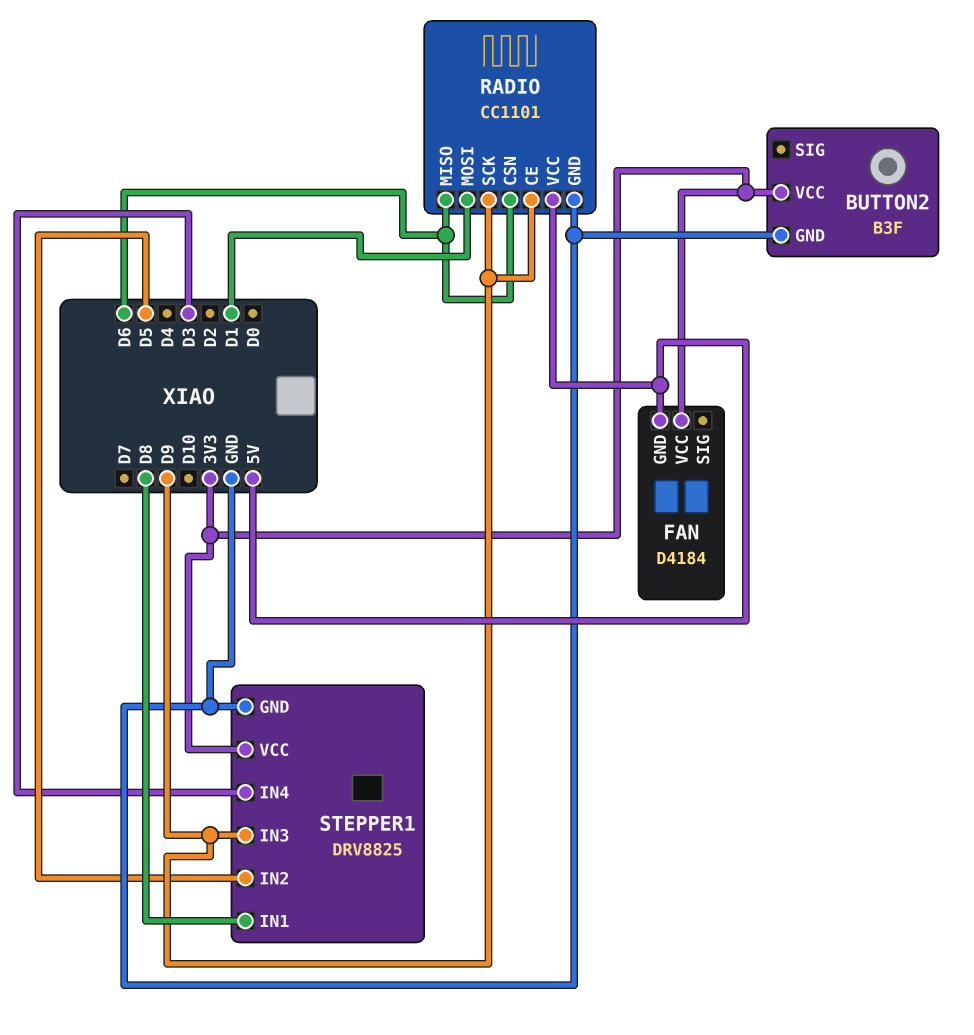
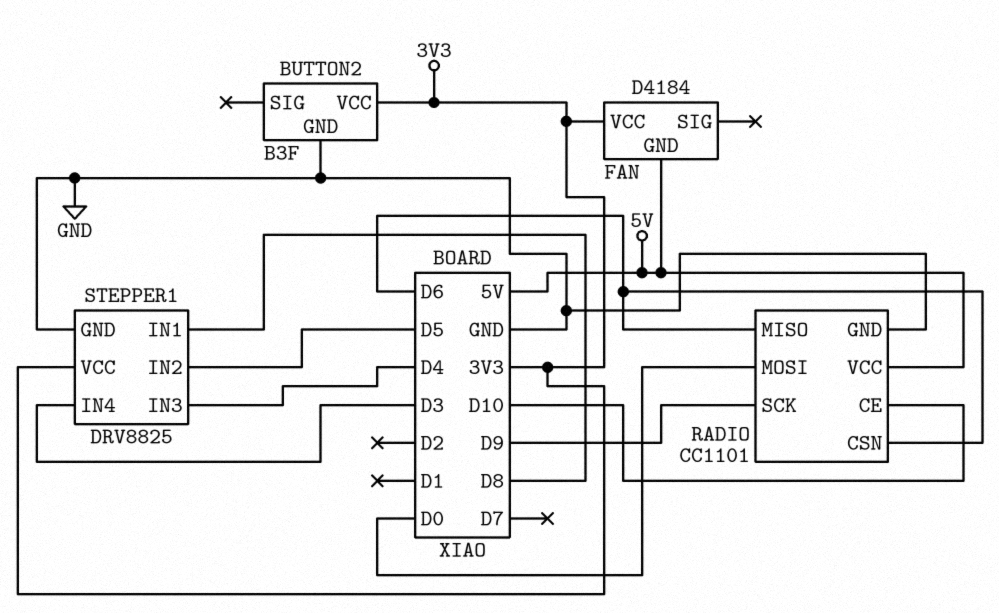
RADIO pin CE: D9 -> D10
RADIO pin MOSI: D1 -> D0
STEPPER1 pin IN3: D9 -> D4

